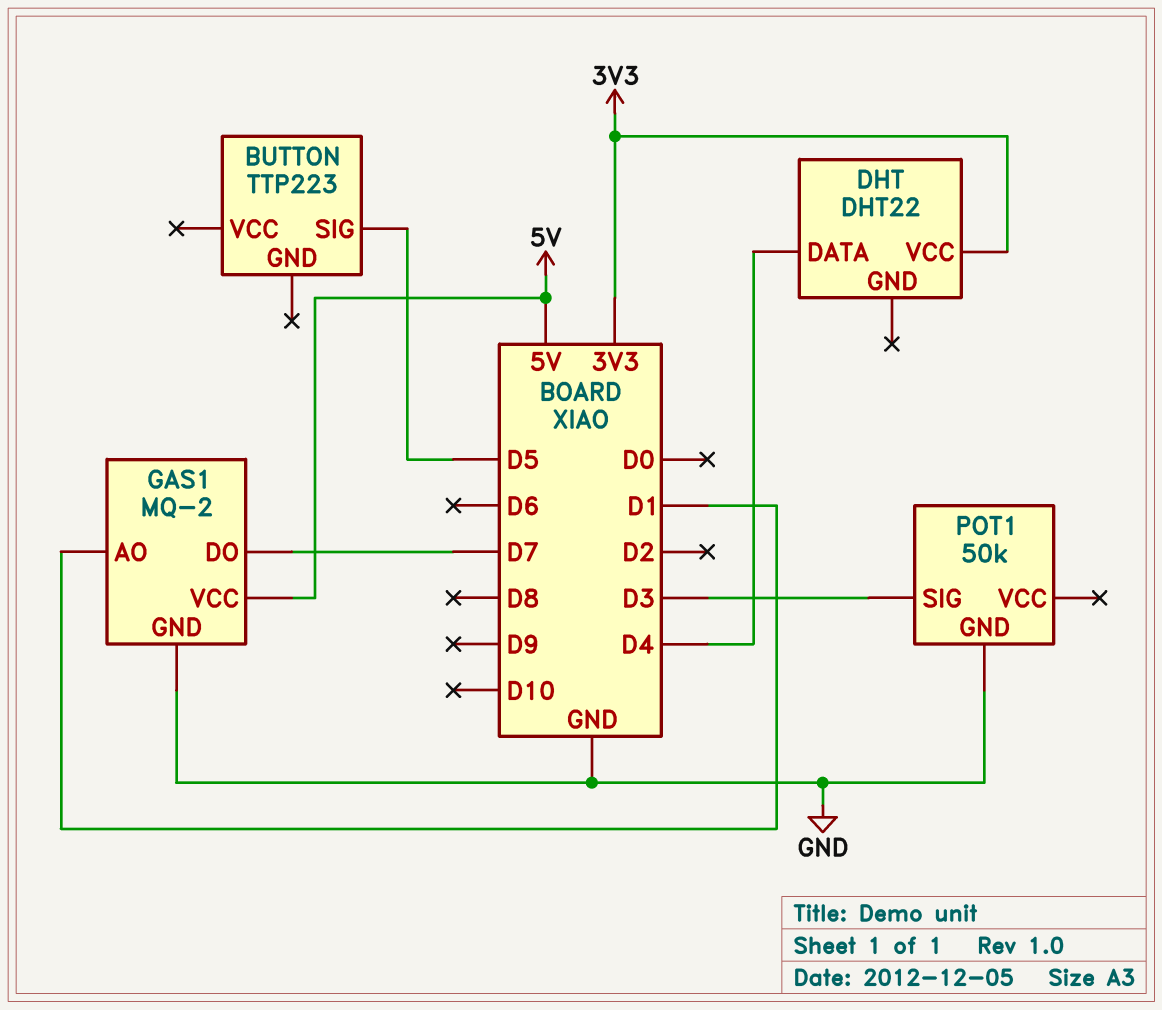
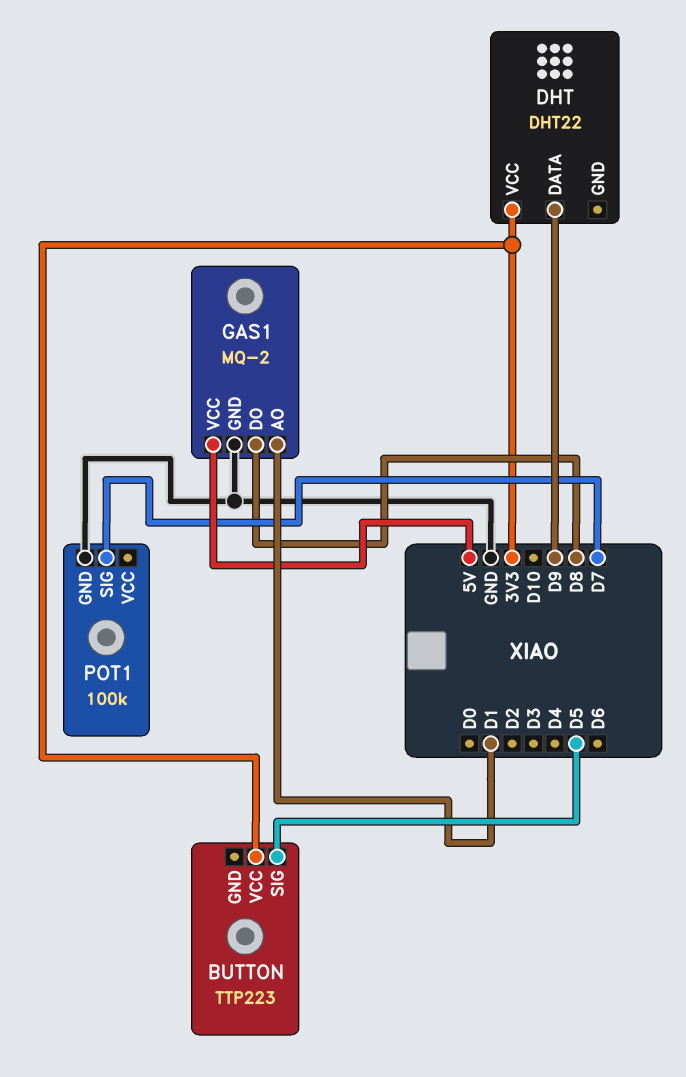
BUTTON pin VCC: none -> 3V3
DHT pin DATA: D4 -> D9
GAS1 pin DO: D7 -> D8
POT1: 50k -> 100k
POT1 pin SIG: D3 -> D7

